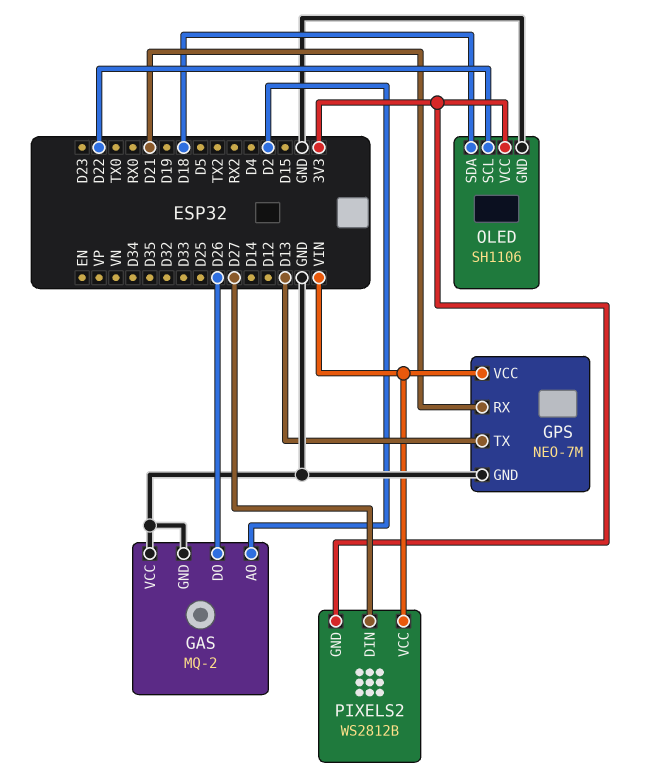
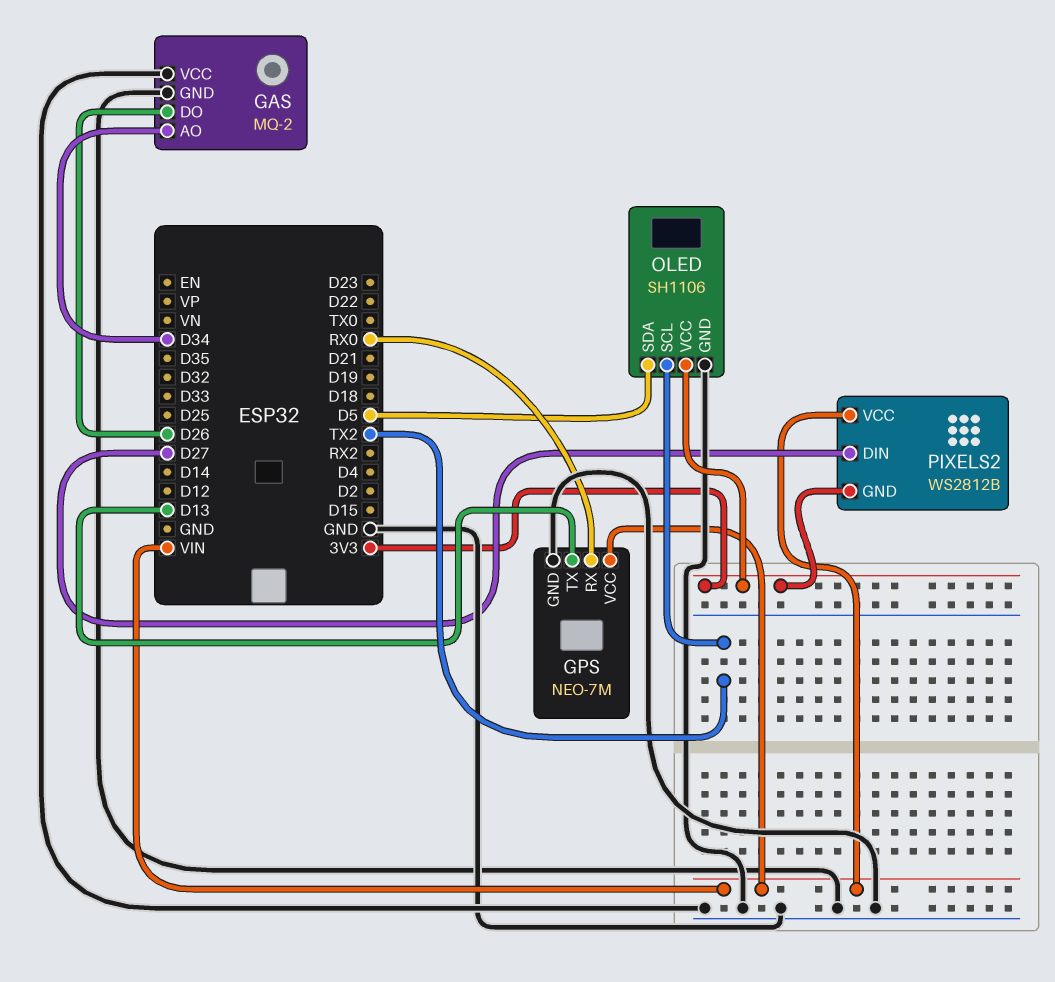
GAS pin AO: D2 -> D34
GPS pin RX: D21 -> RX0
OLED pin SCL: D22 -> TX2
OLED pin SDA: D18 -> D5

